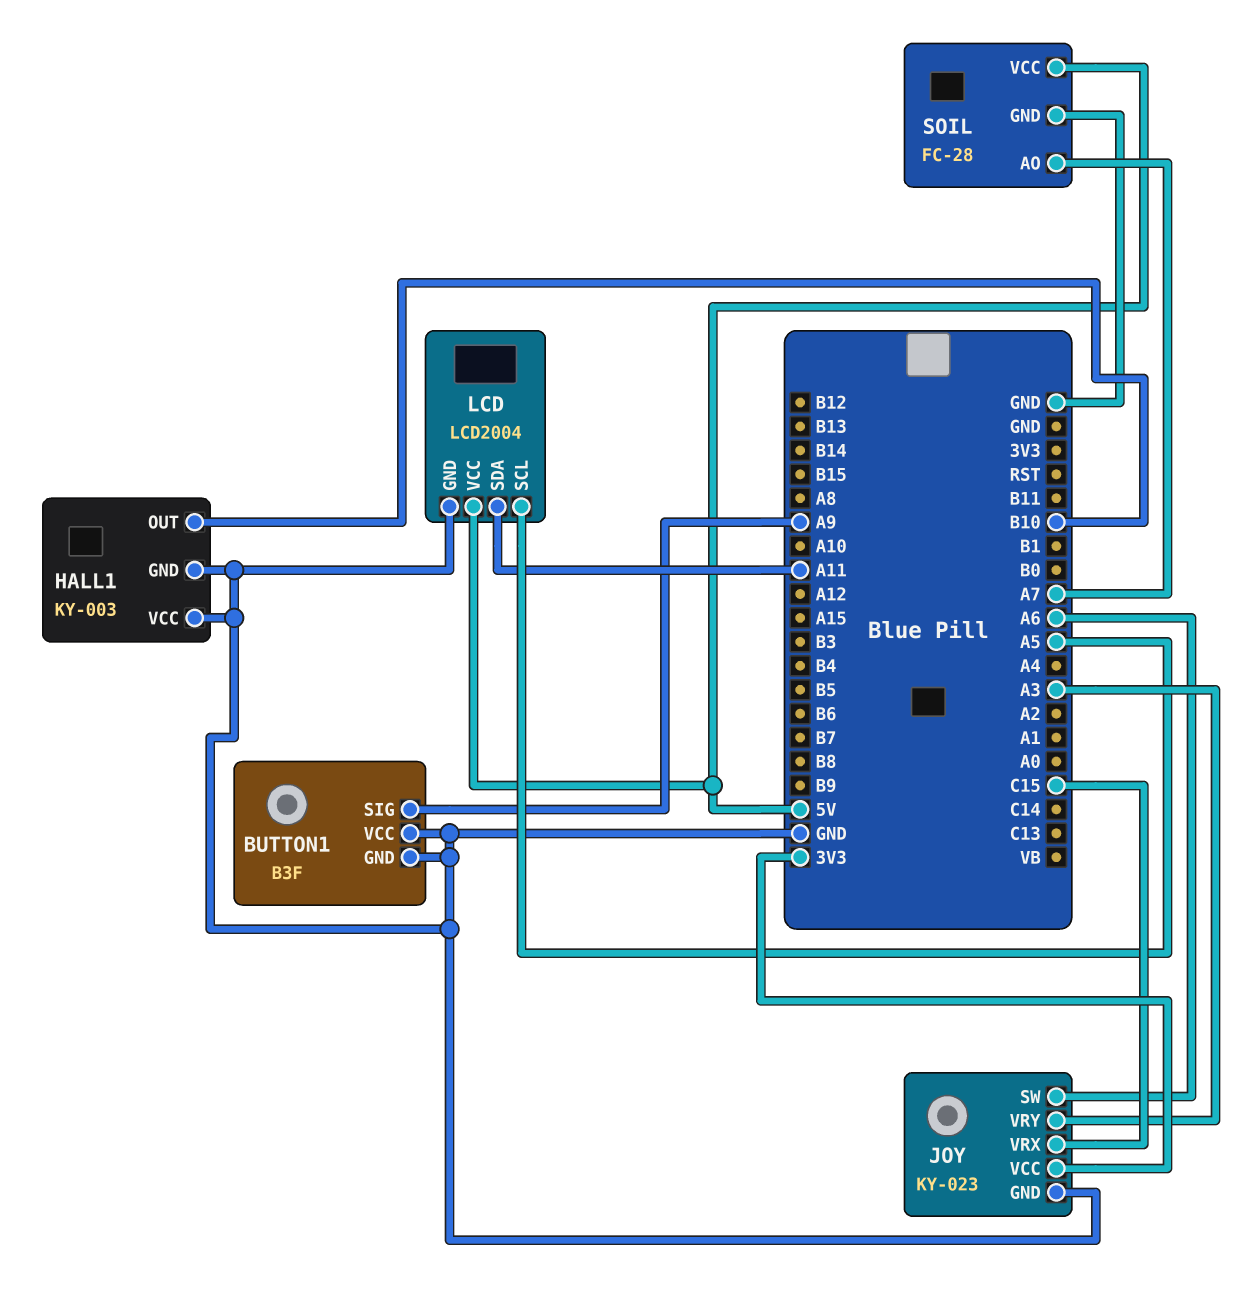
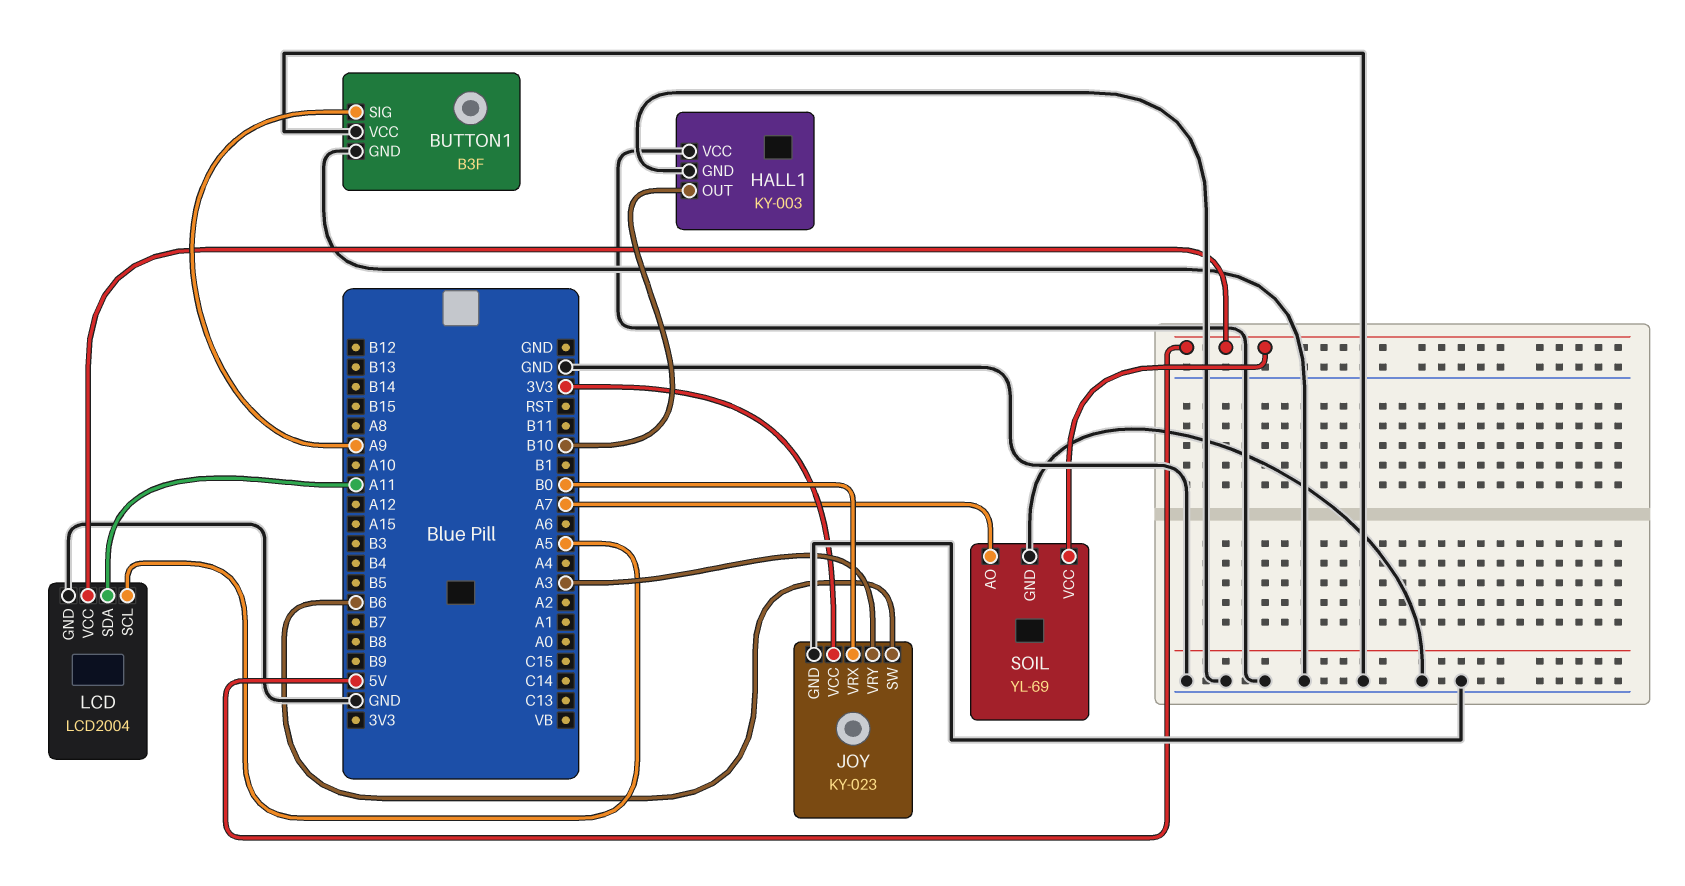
JOY pin SW: A6 -> B6
JOY pin VRX: C15 -> B0
SOIL: FC-28 -> YL-69

